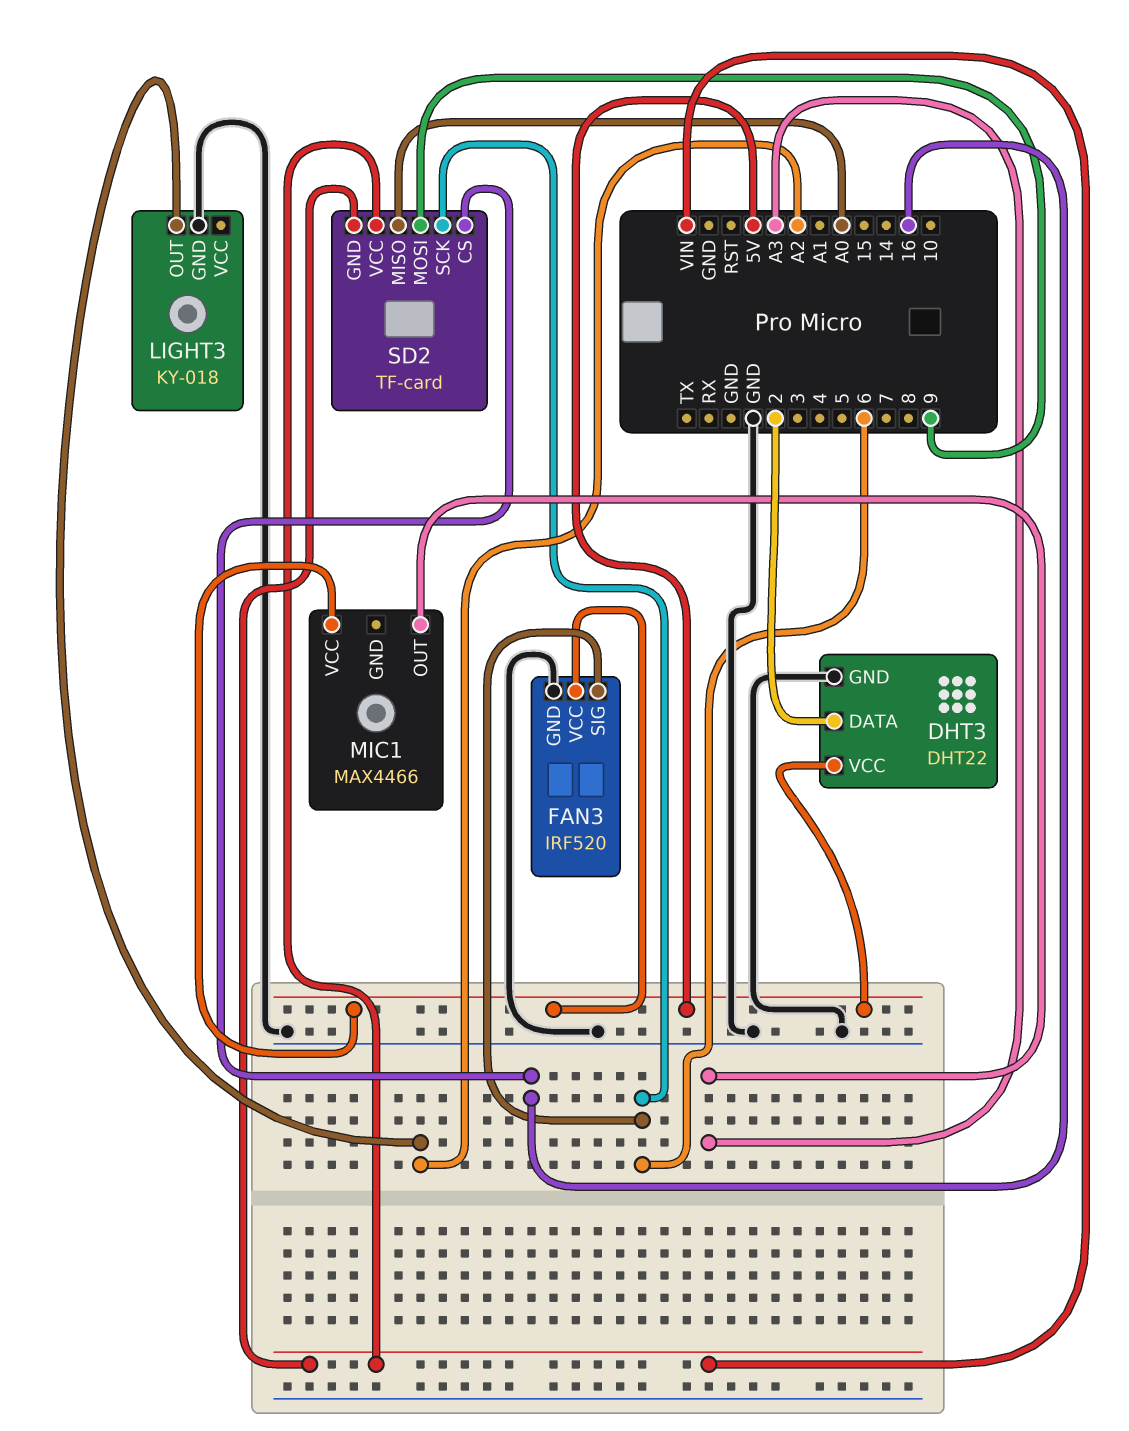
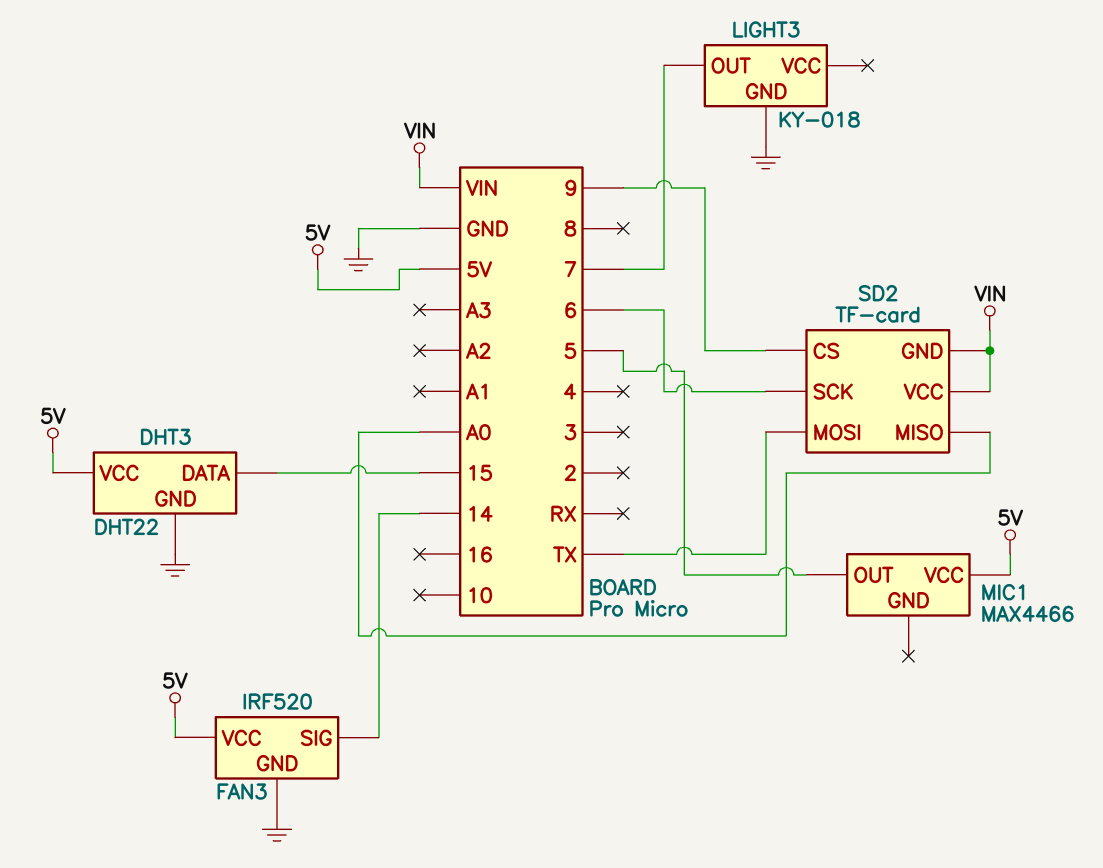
DHT3 pin DATA: 2 -> 15
FAN3 pin SIG: 6 -> 14
LIGHT3 pin OUT: A2 -> 7
MIC1 pin OUT: A3 -> 5
SD2 pin CS: 16 -> 9
SD2 pin MOSI: 9 -> TX

